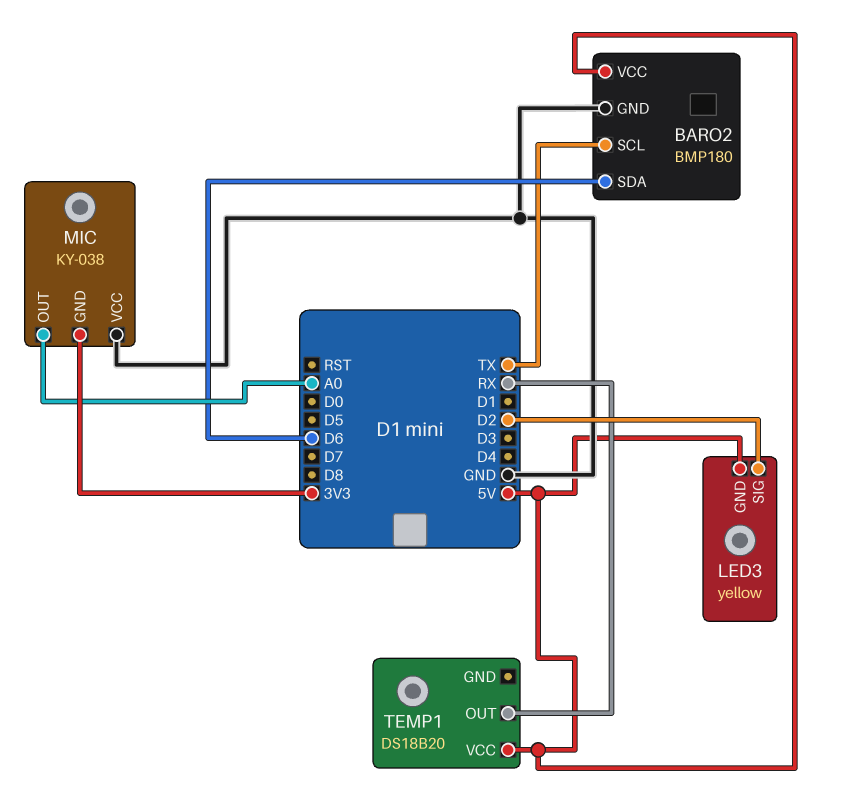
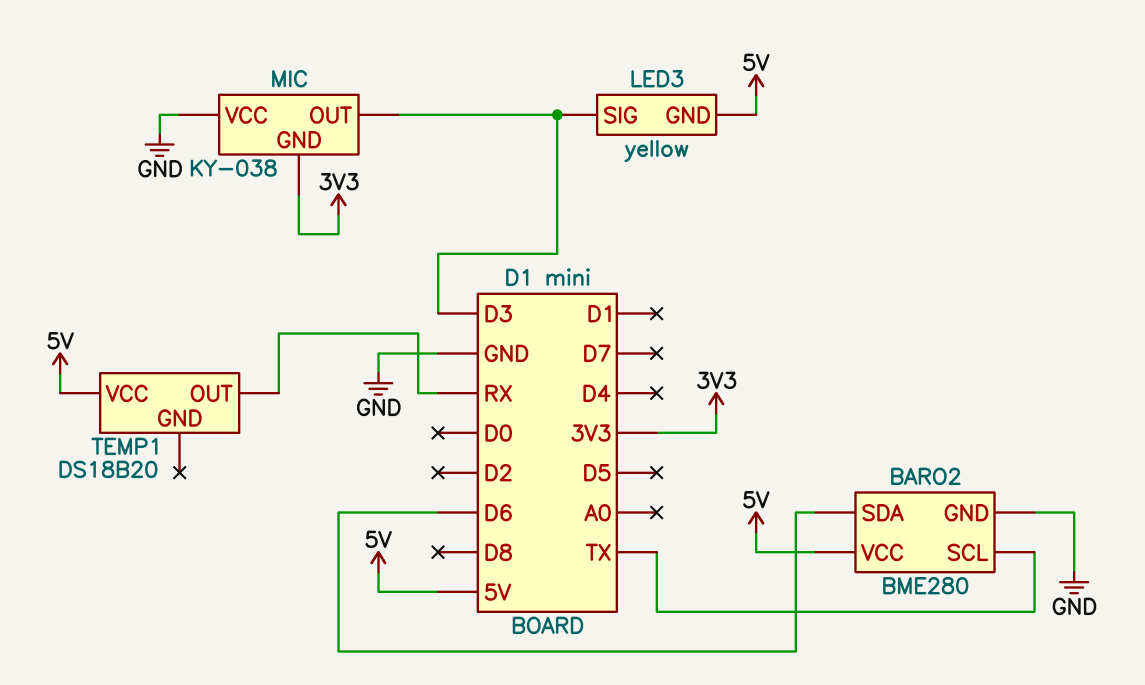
BARO2: BMP180 -> BME280
LED3 pin SIG: D2 -> D3
MIC pin OUT: A0 -> D3

